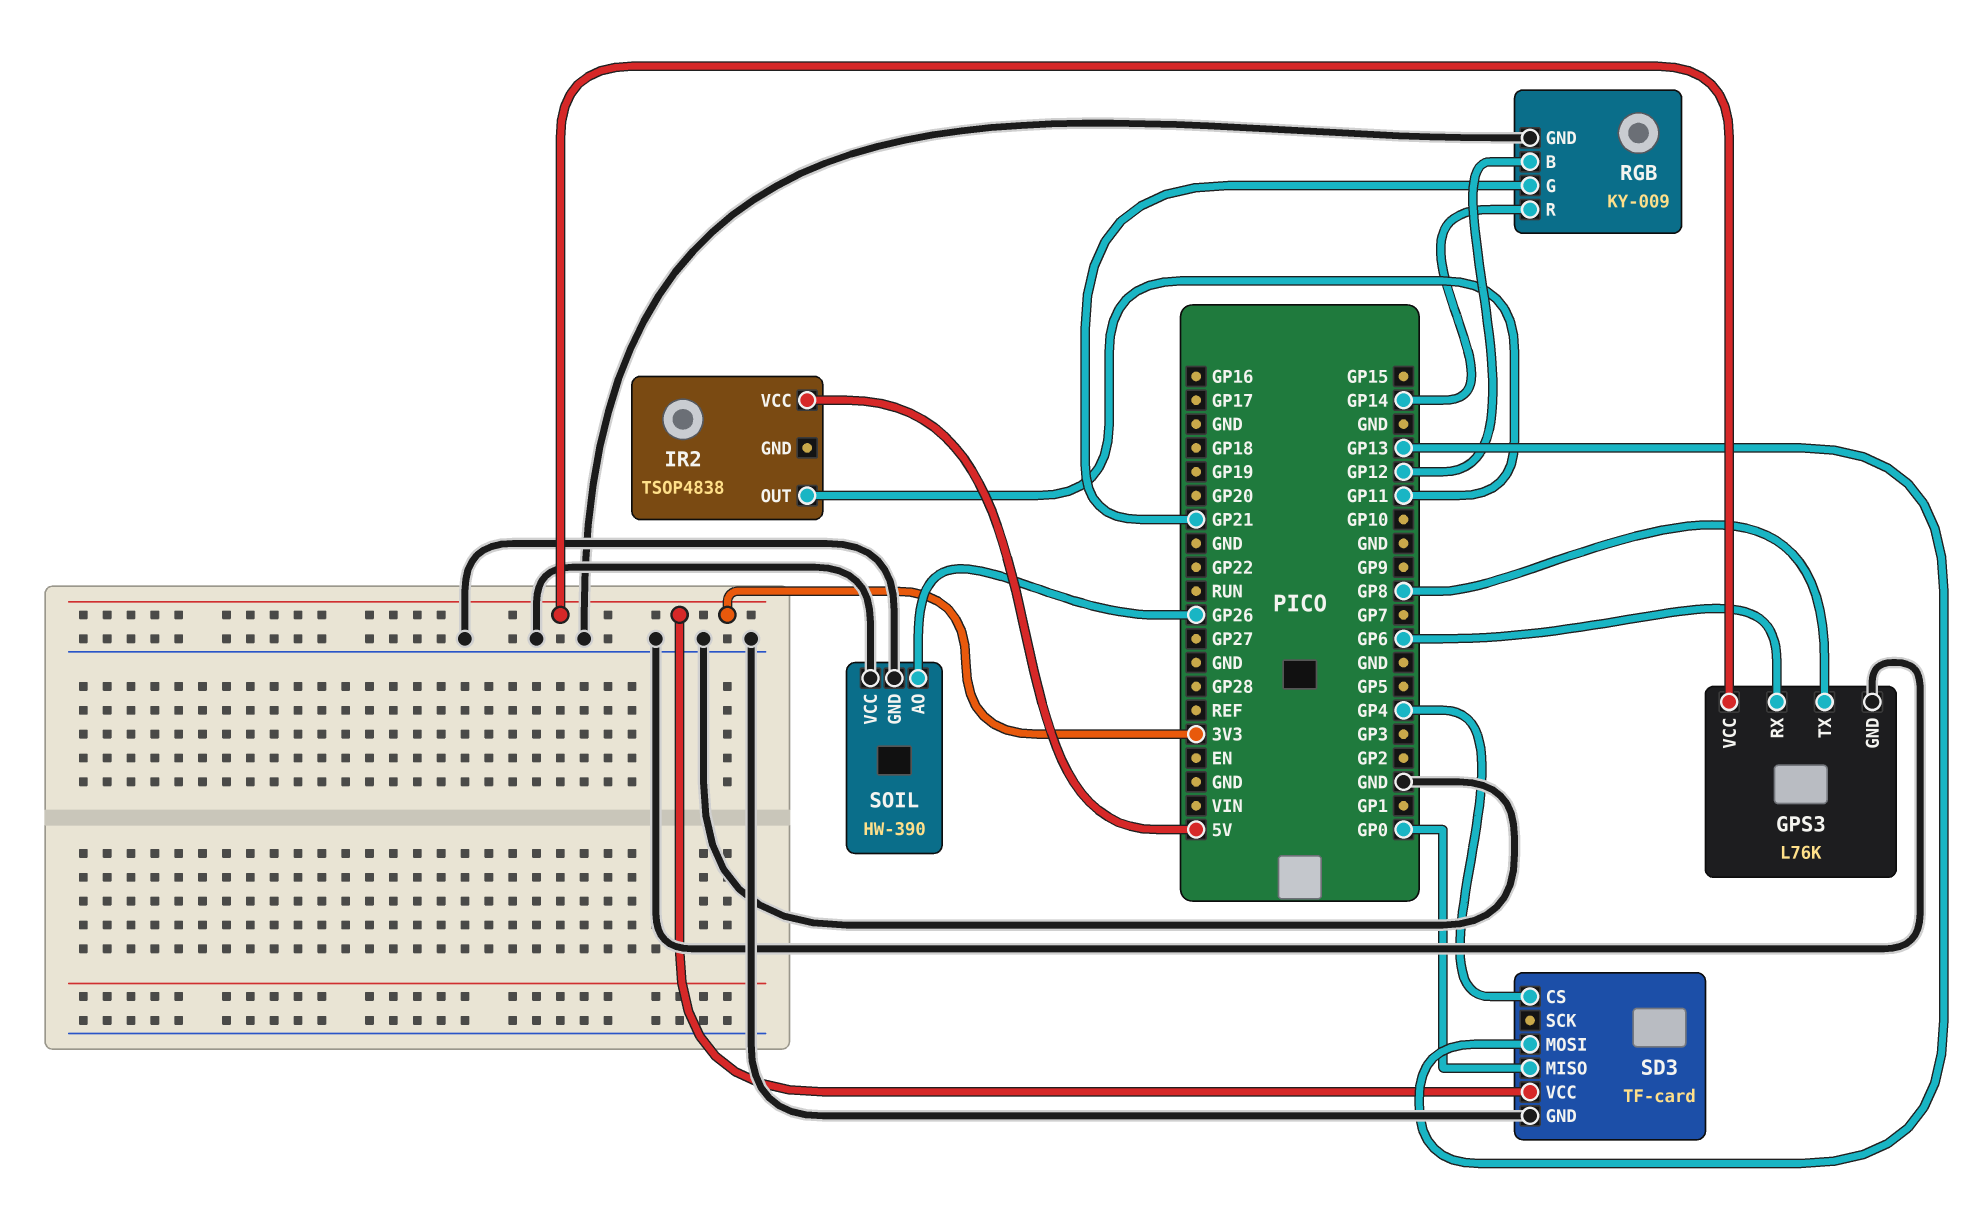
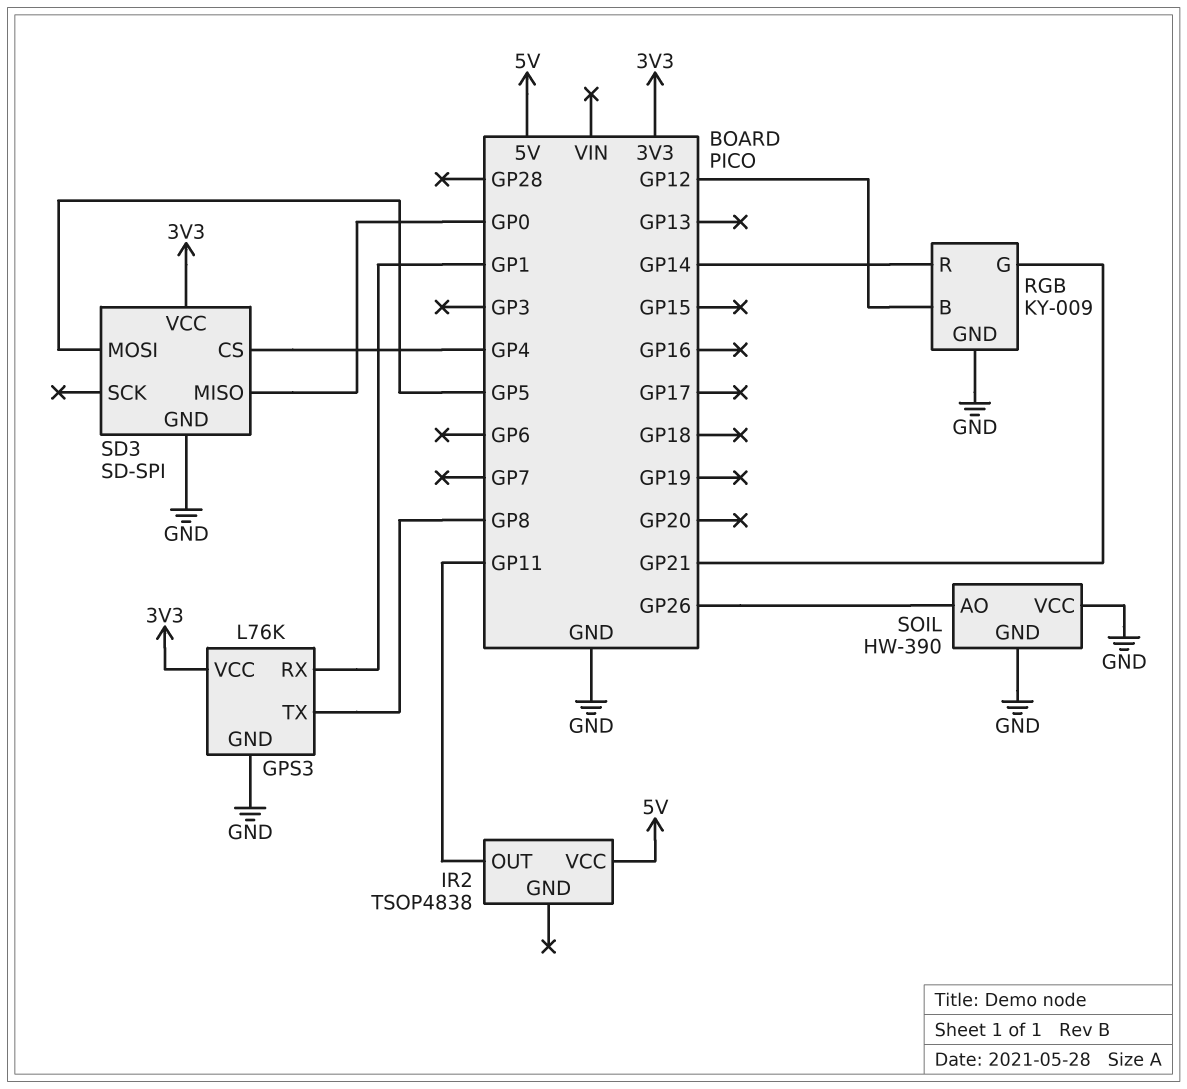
GPS3 pin RX: GP6 -> GP1
SD3: TF-card -> SD-SPI
SD3 pin MOSI: GP13 -> GP5

